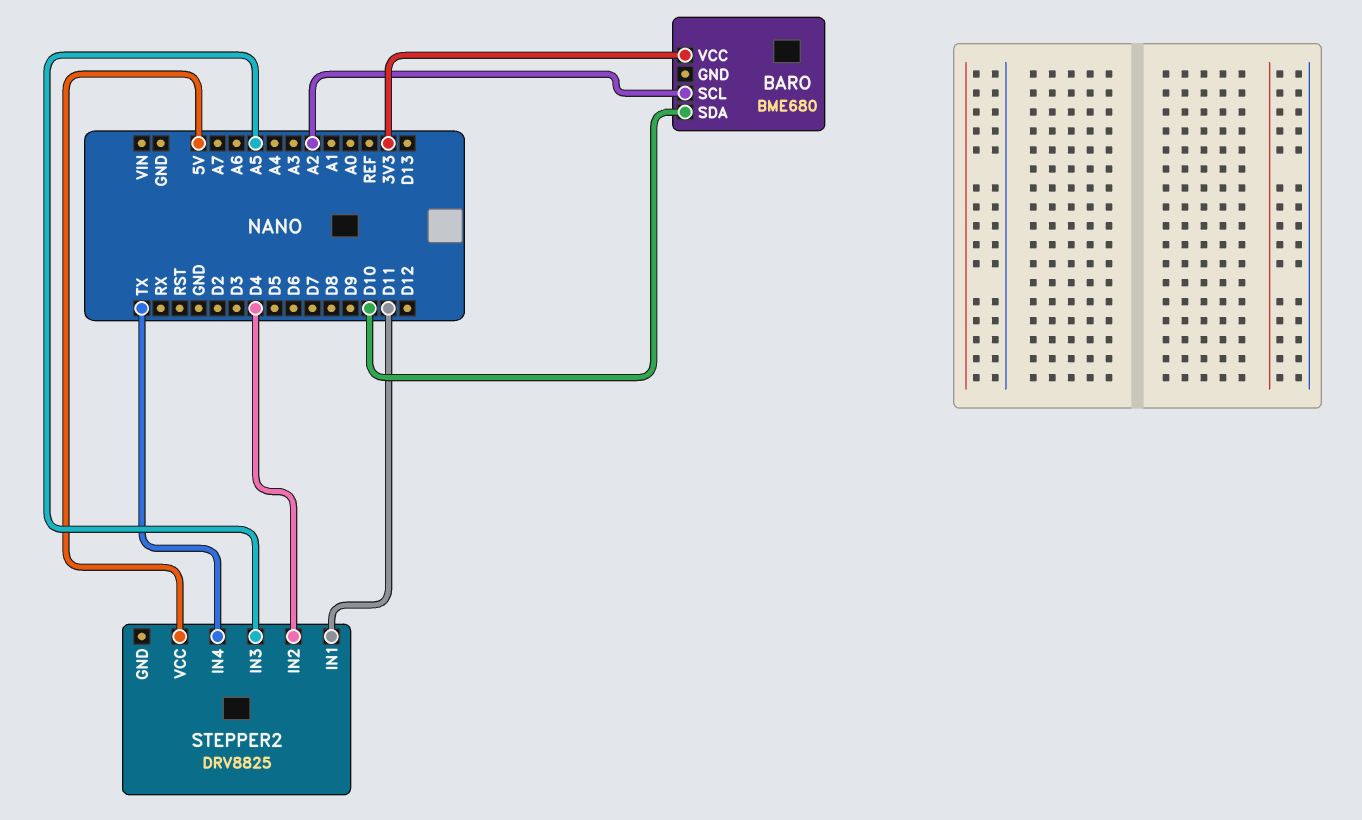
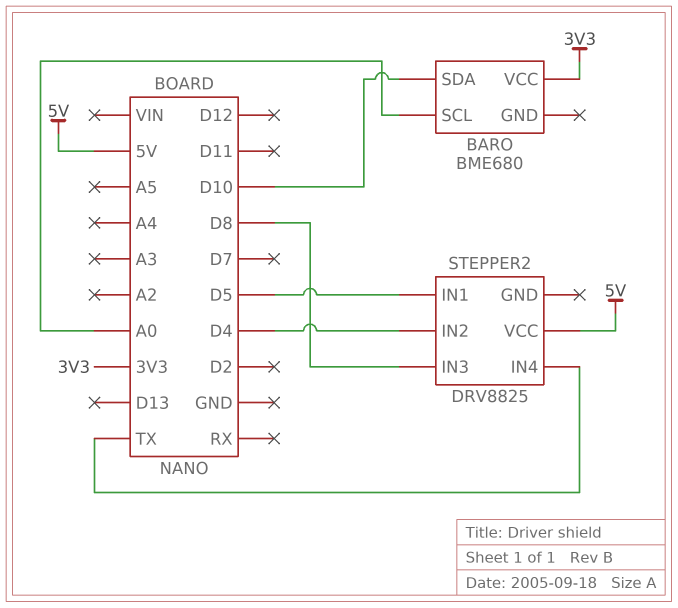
BARO pin SCL: A2 -> A0
STEPPER2 pin IN1: D11 -> D5
STEPPER2 pin IN3: A5 -> D8

